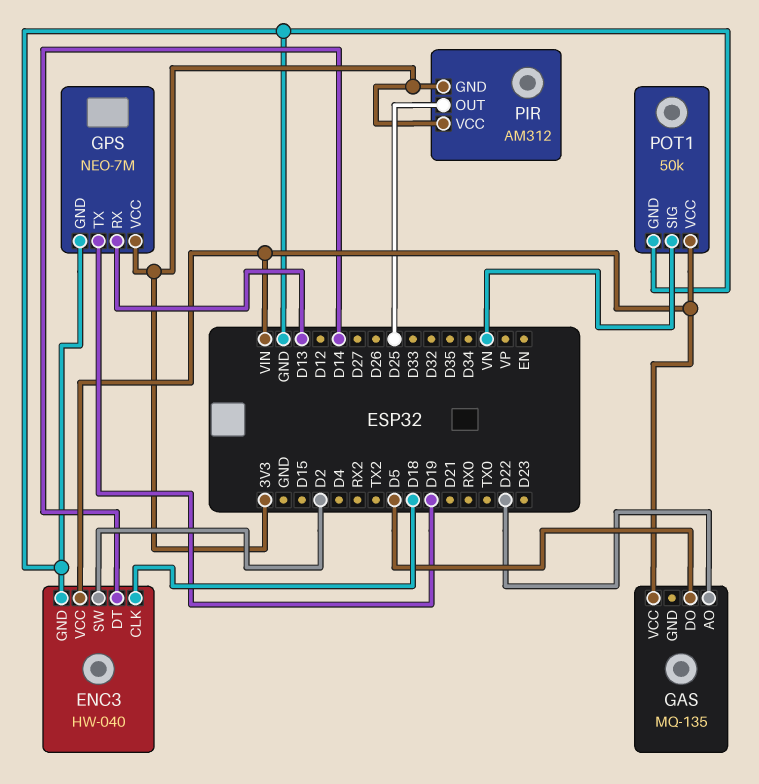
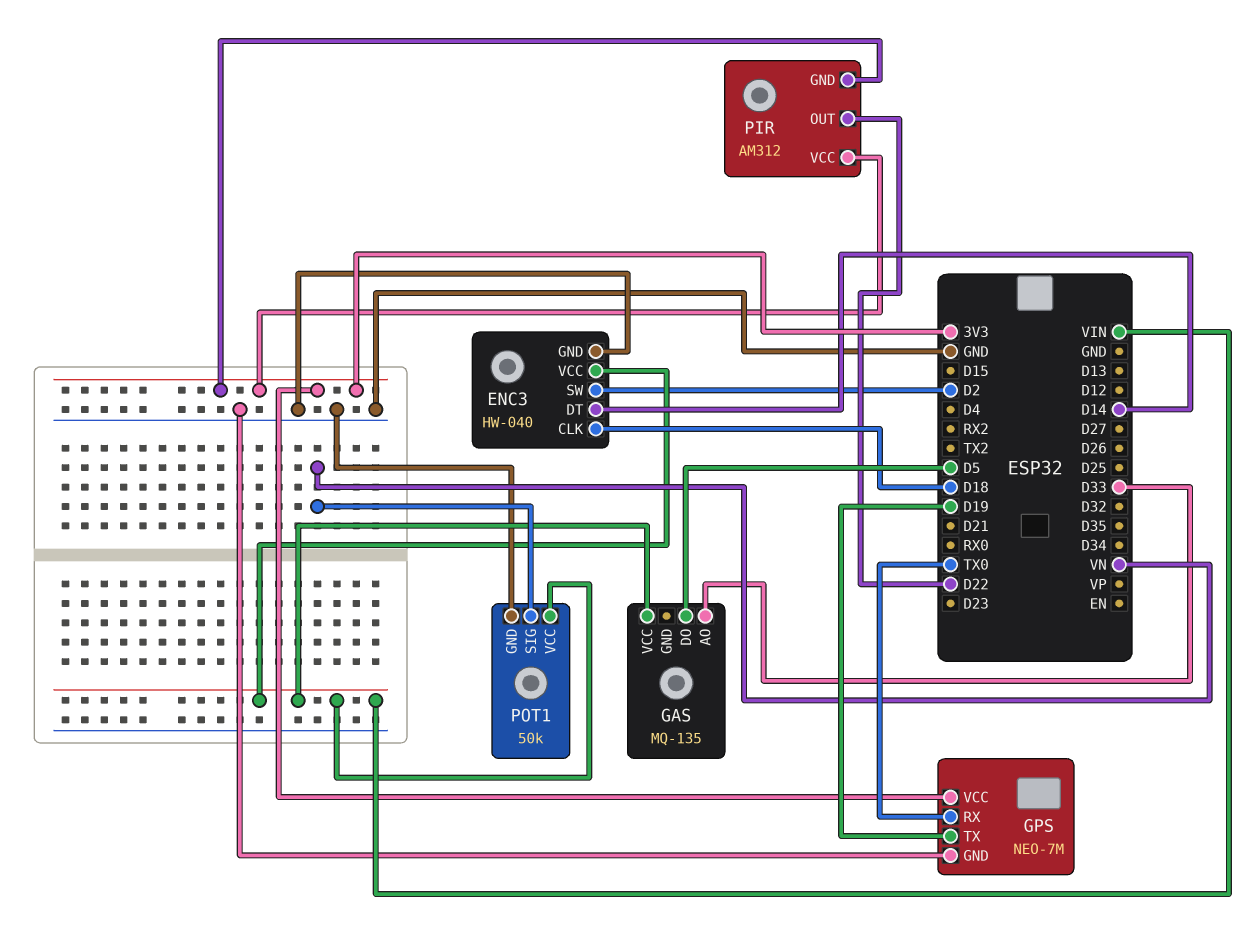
GAS pin AO: D22 -> D33
GPS pin RX: D13 -> TX0
PIR pin OUT: D25 -> D22

